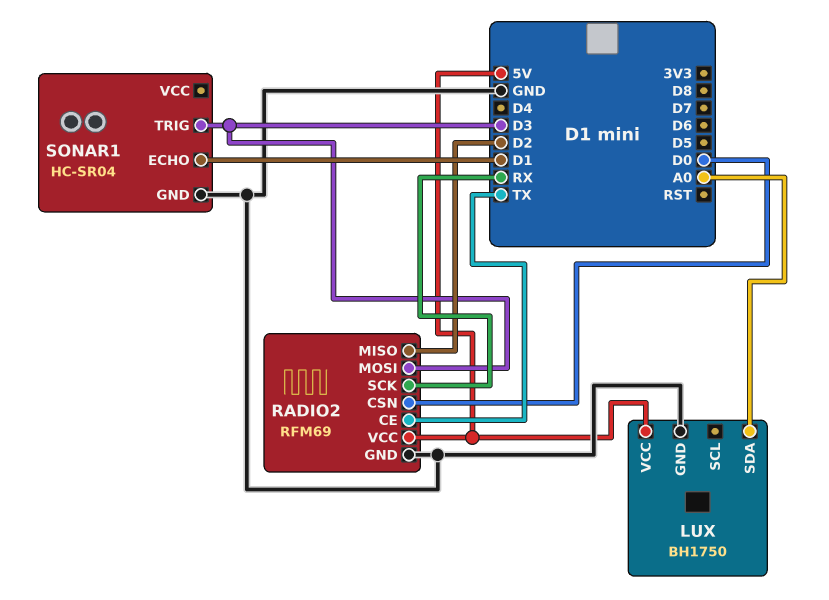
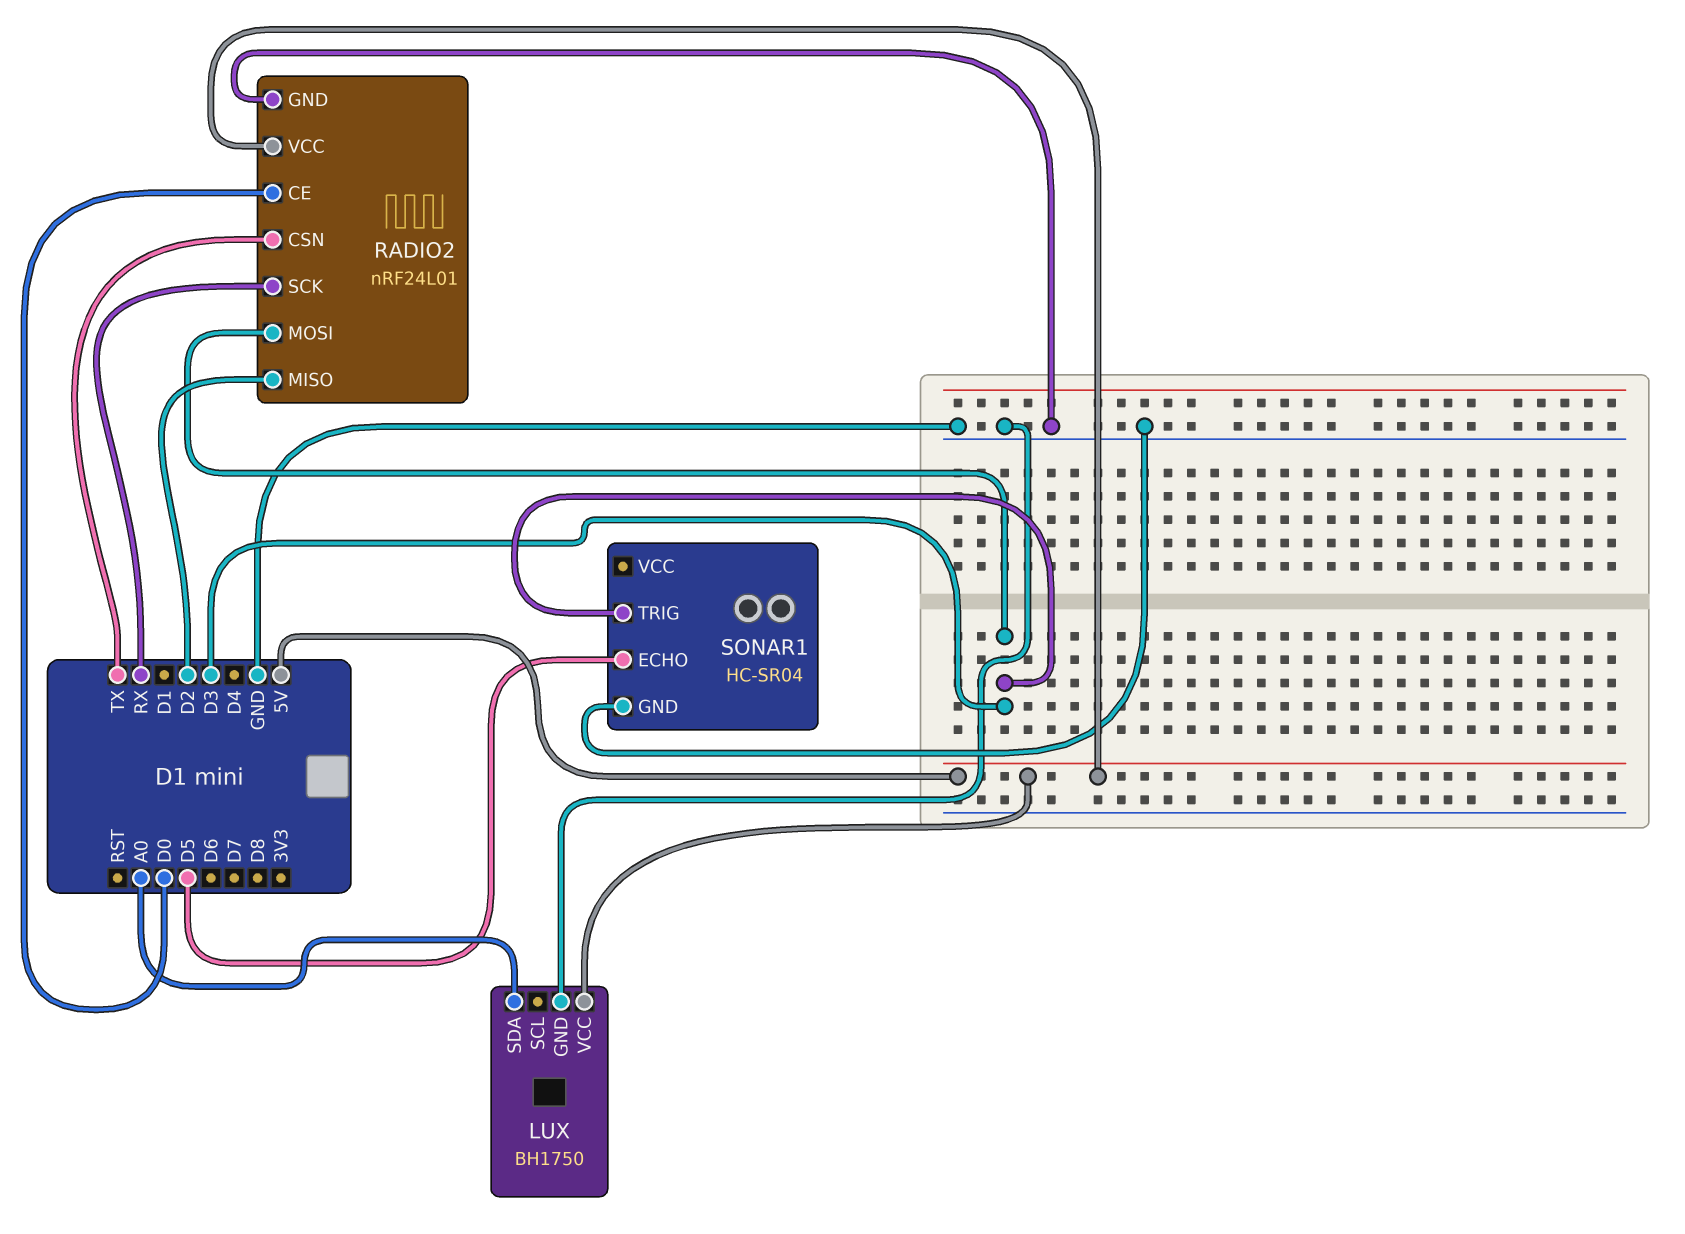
RADIO2: RFM69 -> nRF24L01
RADIO2 pin CE: TX -> D0
RADIO2 pin CSN: D0 -> TX
SONAR1 pin ECHO: D1 -> D5

